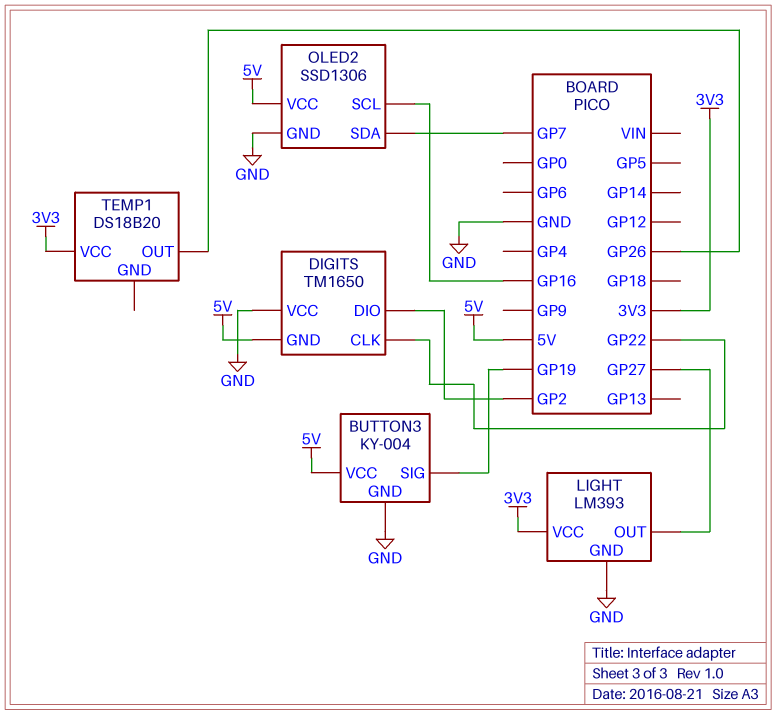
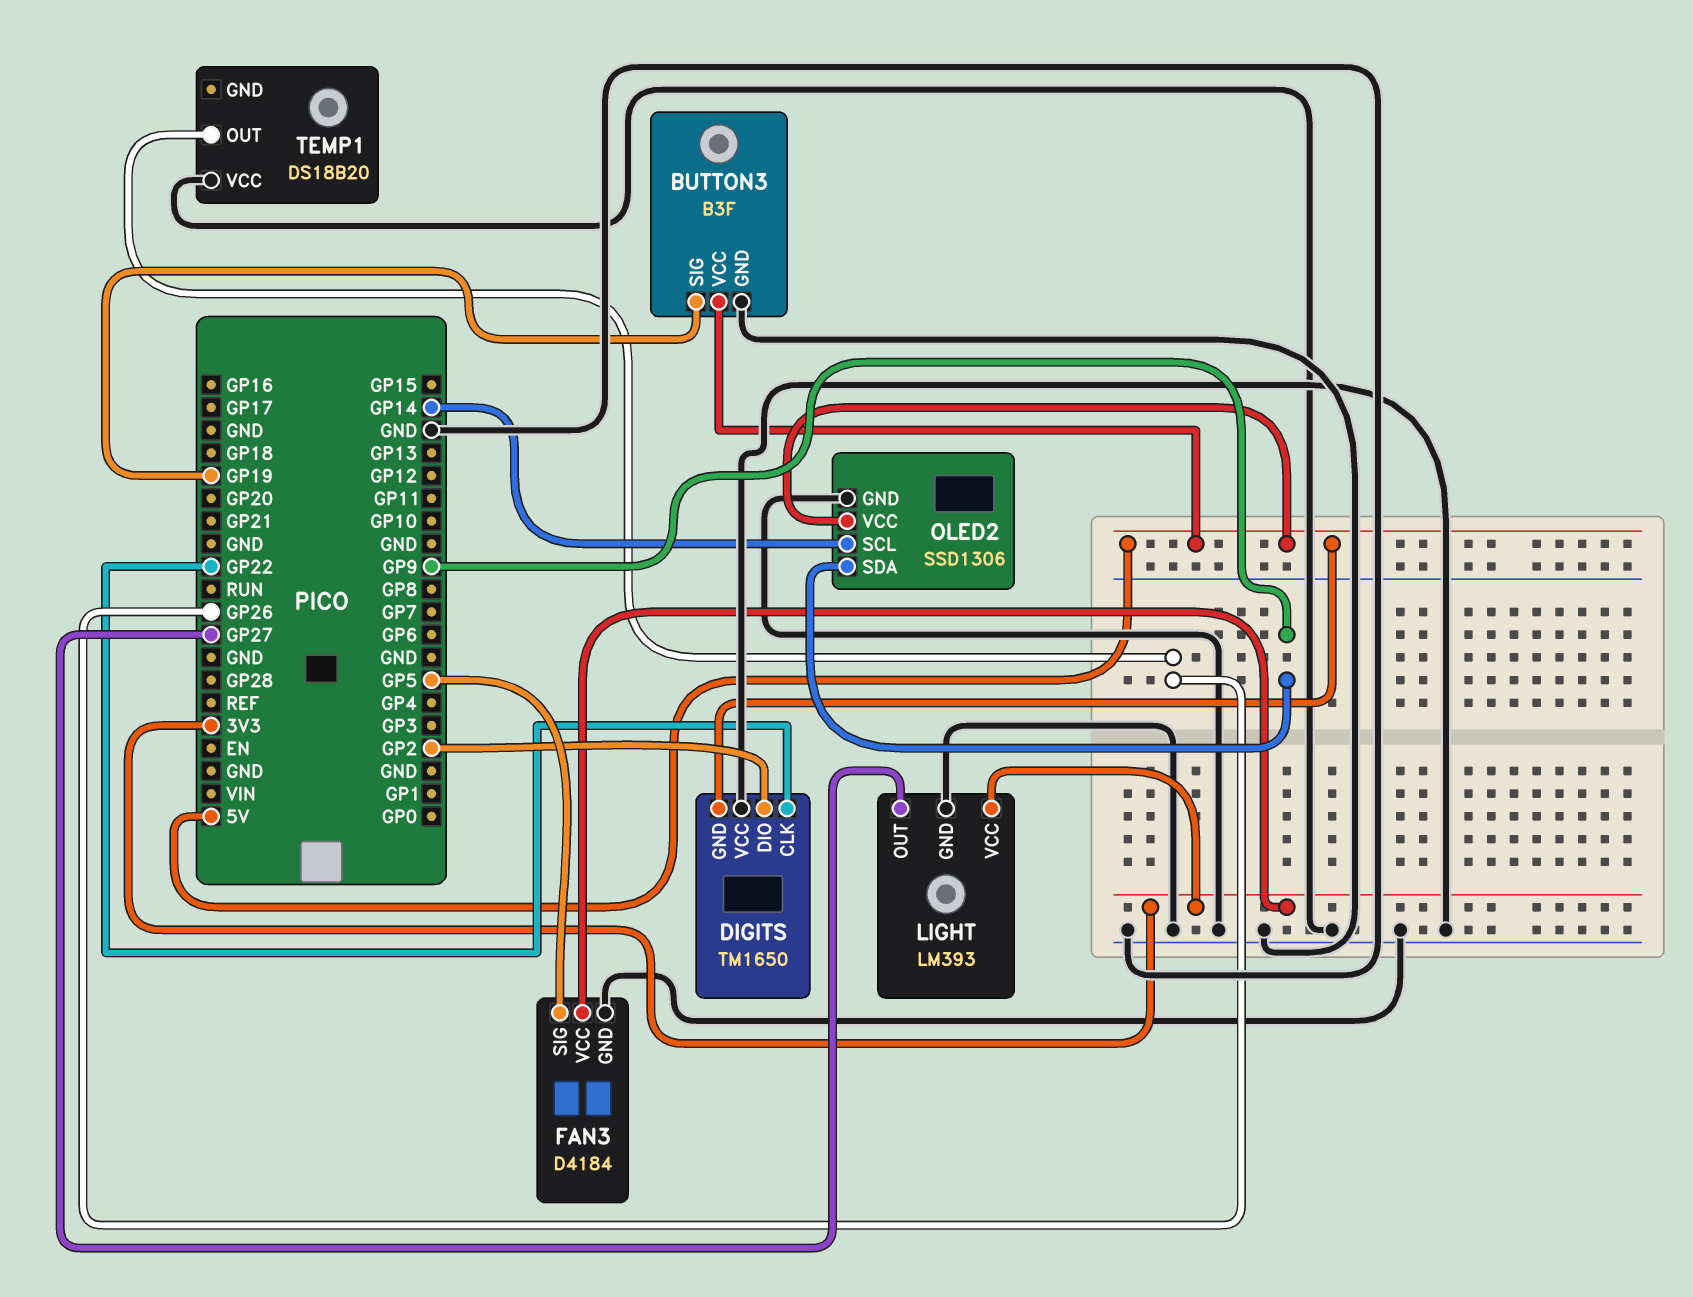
BUTTON3: KY-004 -> B3F
FAN3: none -> D4184
FAN3 pin GND: none -> GND
FAN3 pin SIG: none -> GP5
FAN3 pin VCC: none -> 3V3
OLED2 pin SCL: GP16 -> GP14
OLED2 pin SDA: GP7 -> GP9
TEMP1 pin VCC: 3V3 -> GND

